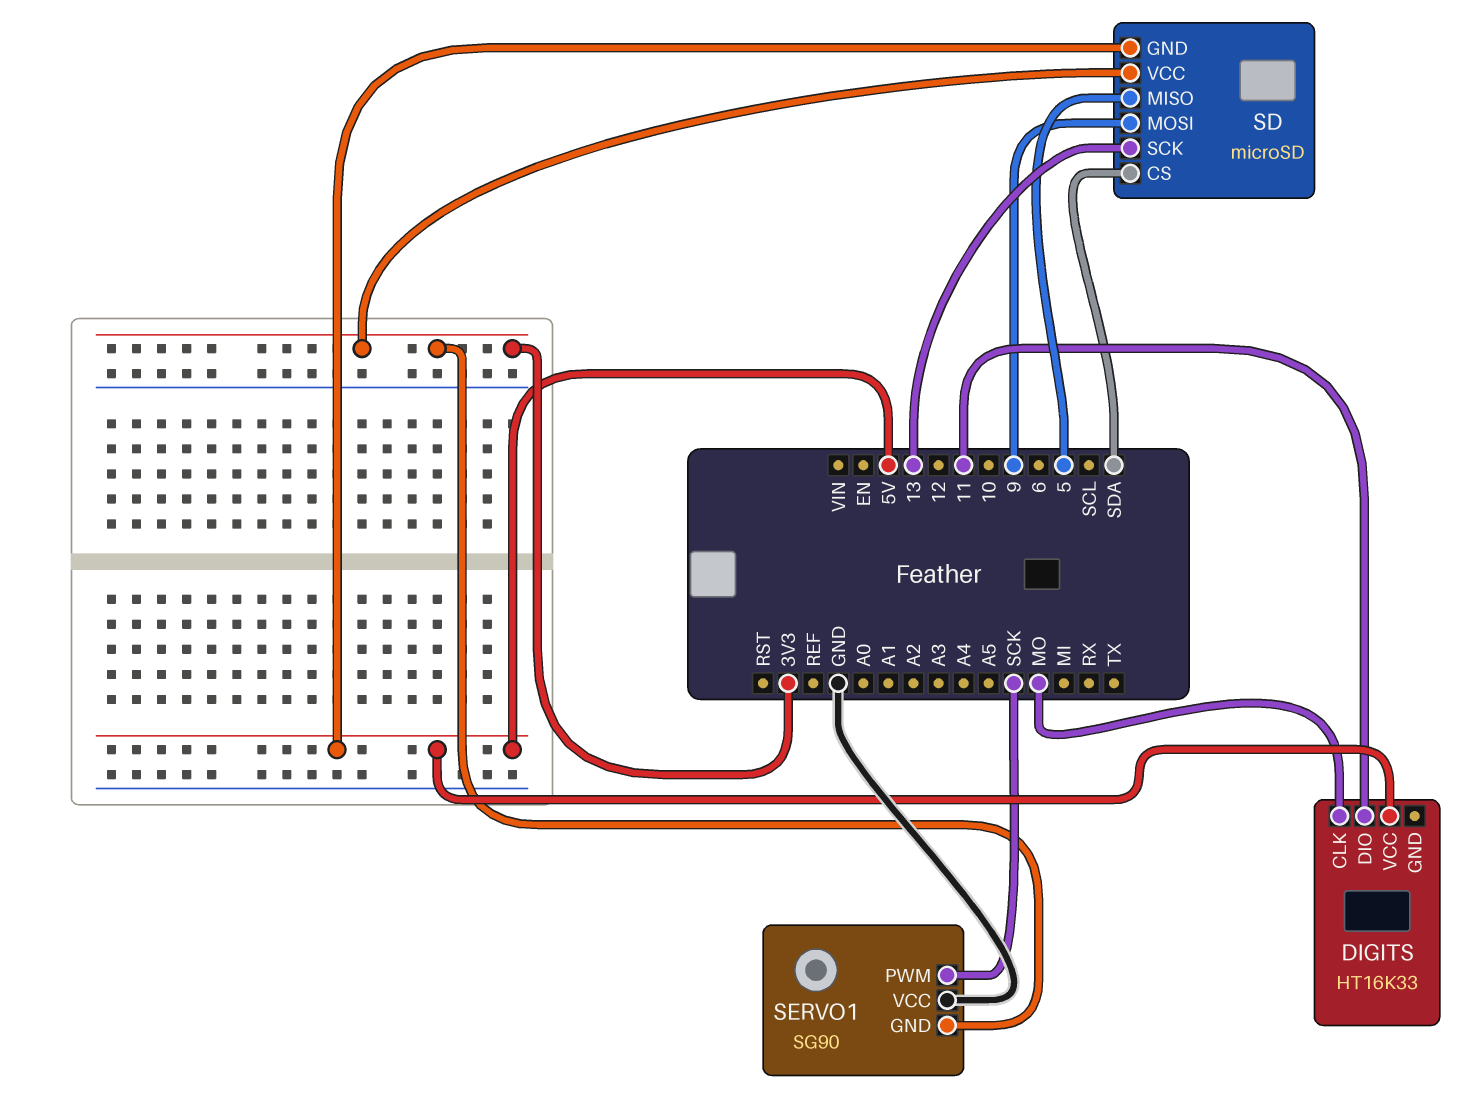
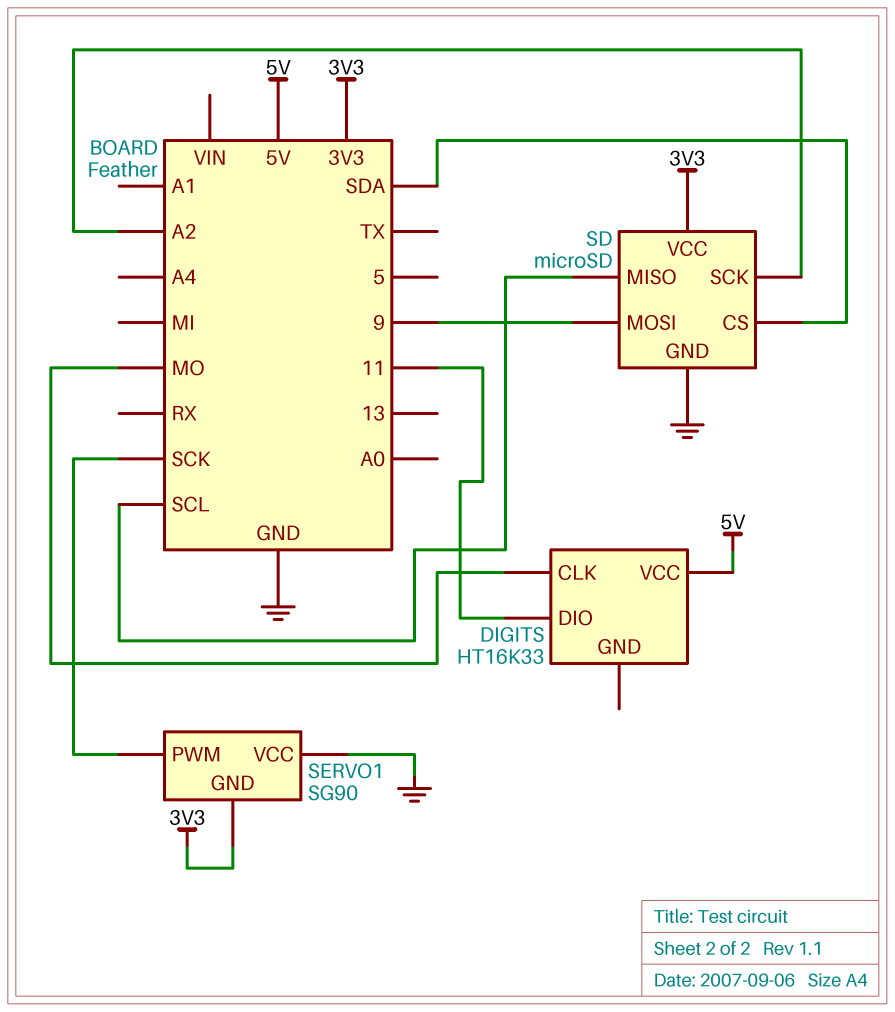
SD pin GND: 5V -> GND
SD pin MISO: 5 -> SCL
SD pin SCK: 13 -> A2

